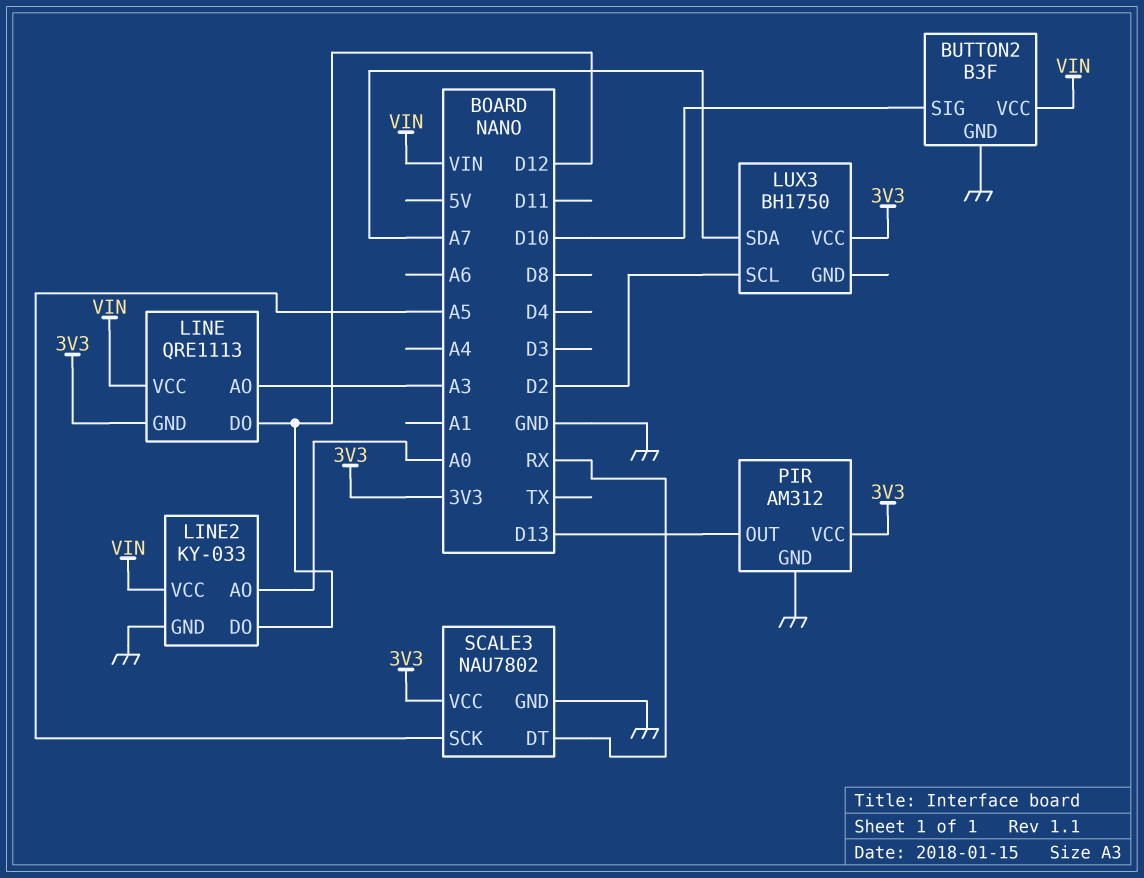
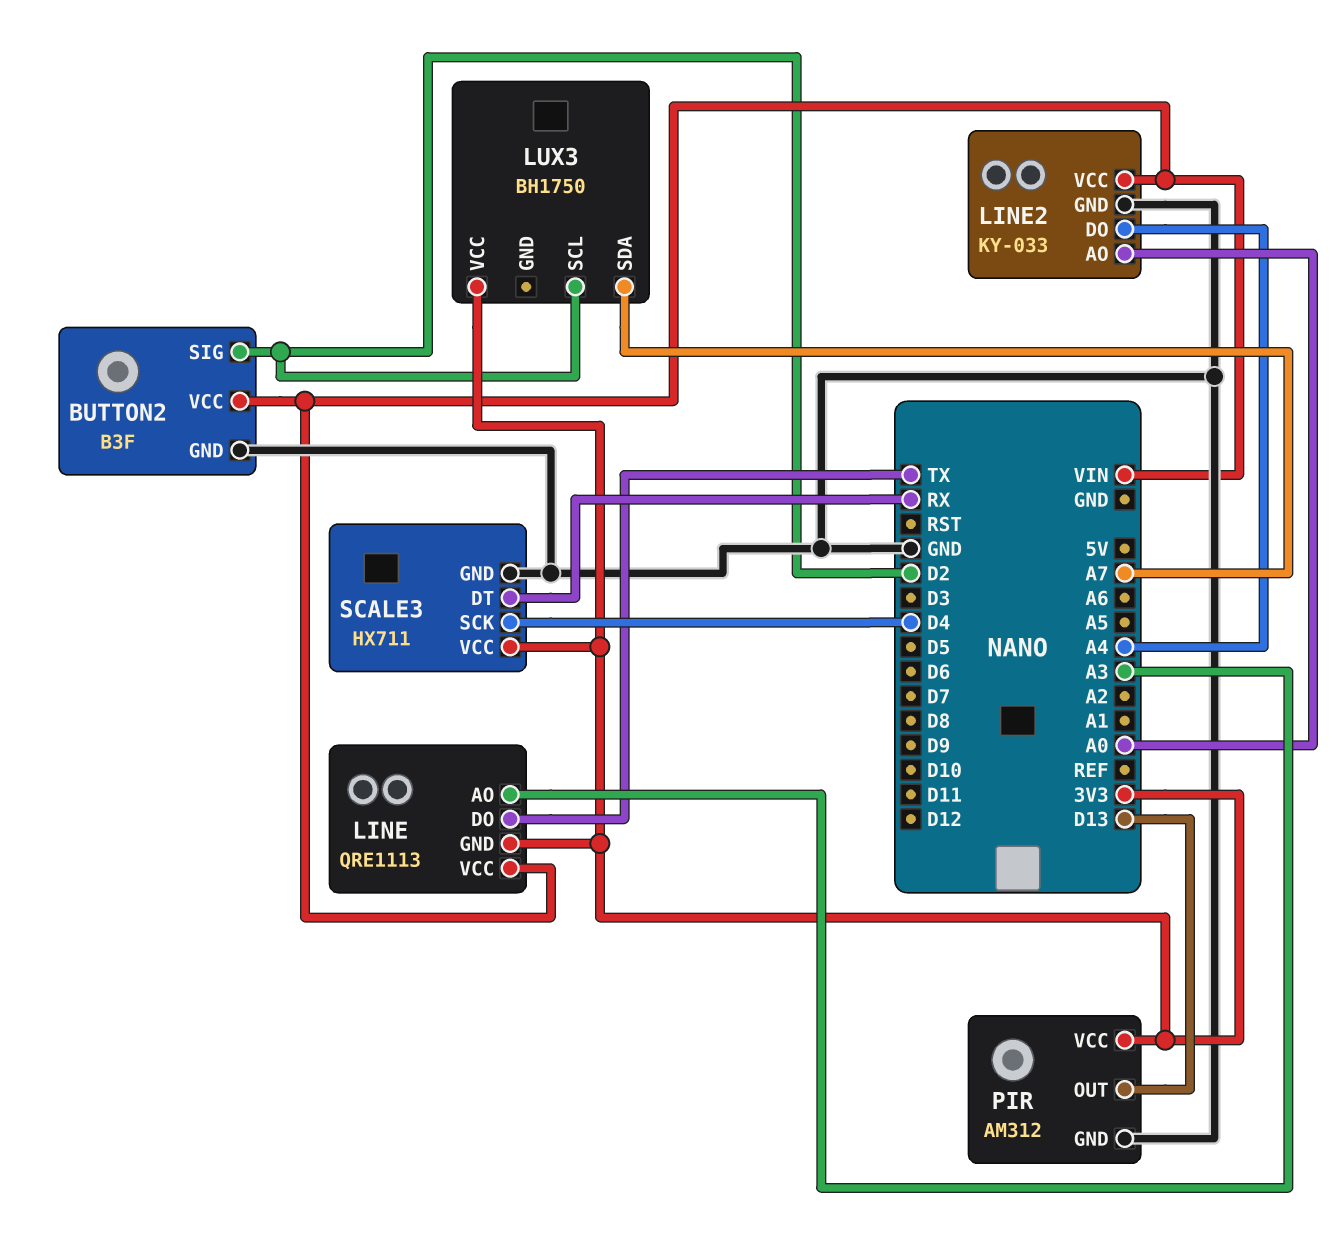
BUTTON2 pin SIG: D10 -> D2
LINE pin DO: D12 -> TX
LINE2 pin DO: D12 -> A4
SCALE3: NAU7802 -> HX711
SCALE3 pin SCK: A5 -> D4

